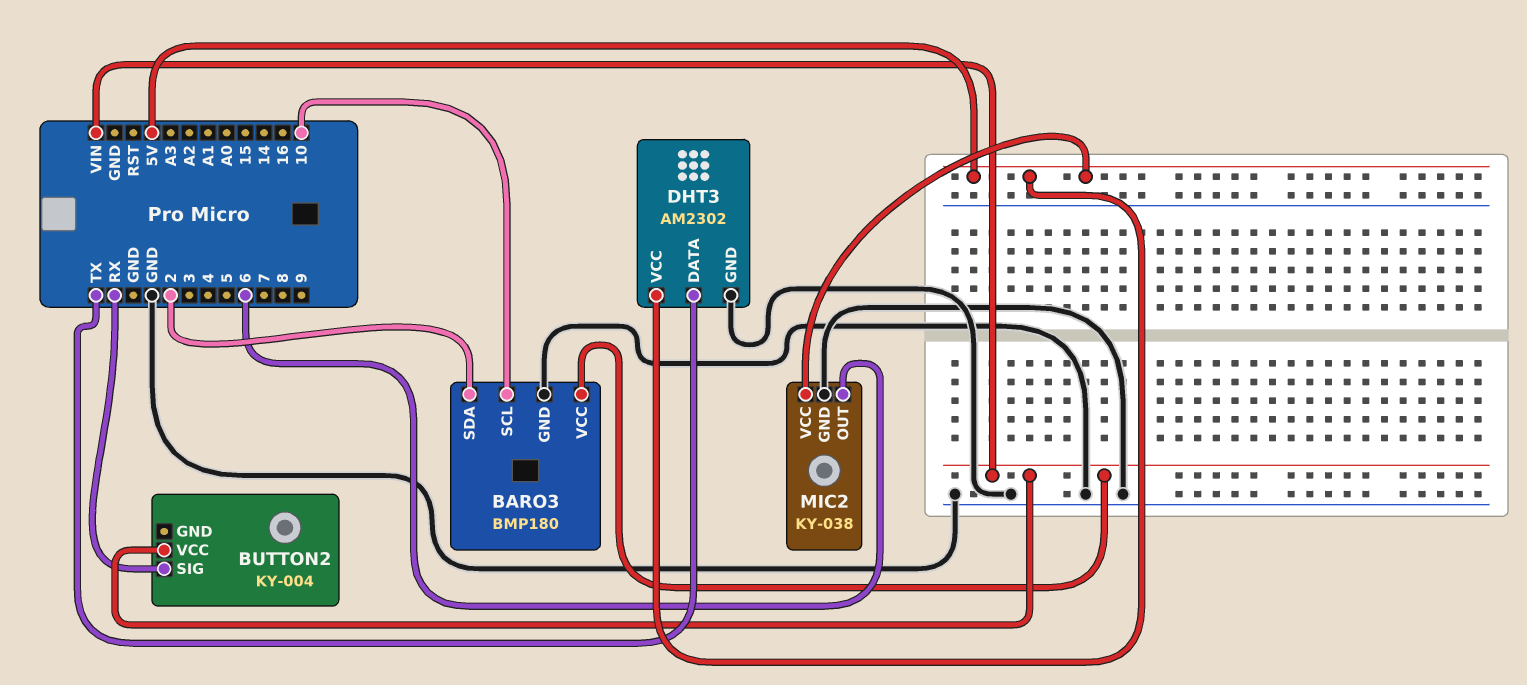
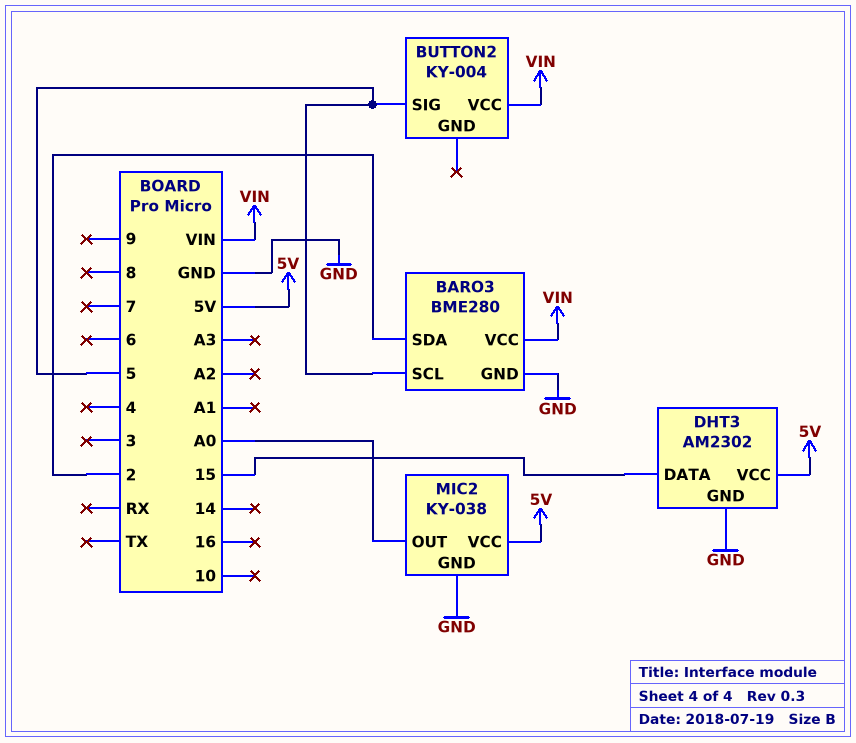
BARO3: BMP180 -> BME280
BARO3 pin SCL: 10 -> 5
BUTTON2 pin SIG: RX -> 5
DHT3 pin DATA: TX -> 15
MIC2 pin OUT: 6 -> A0

